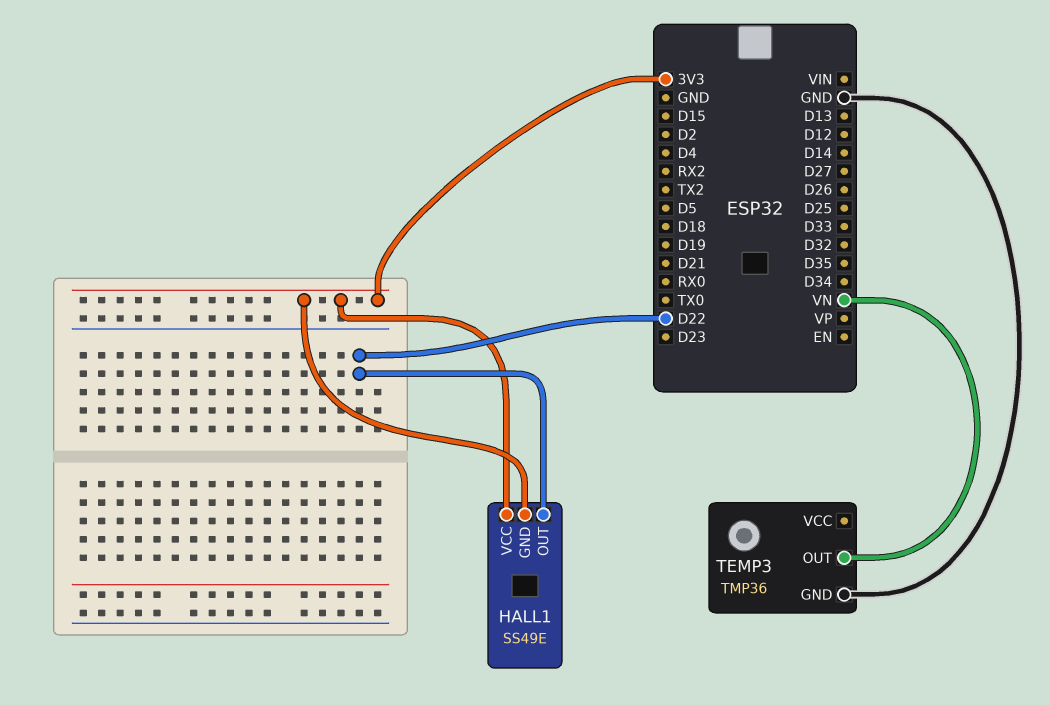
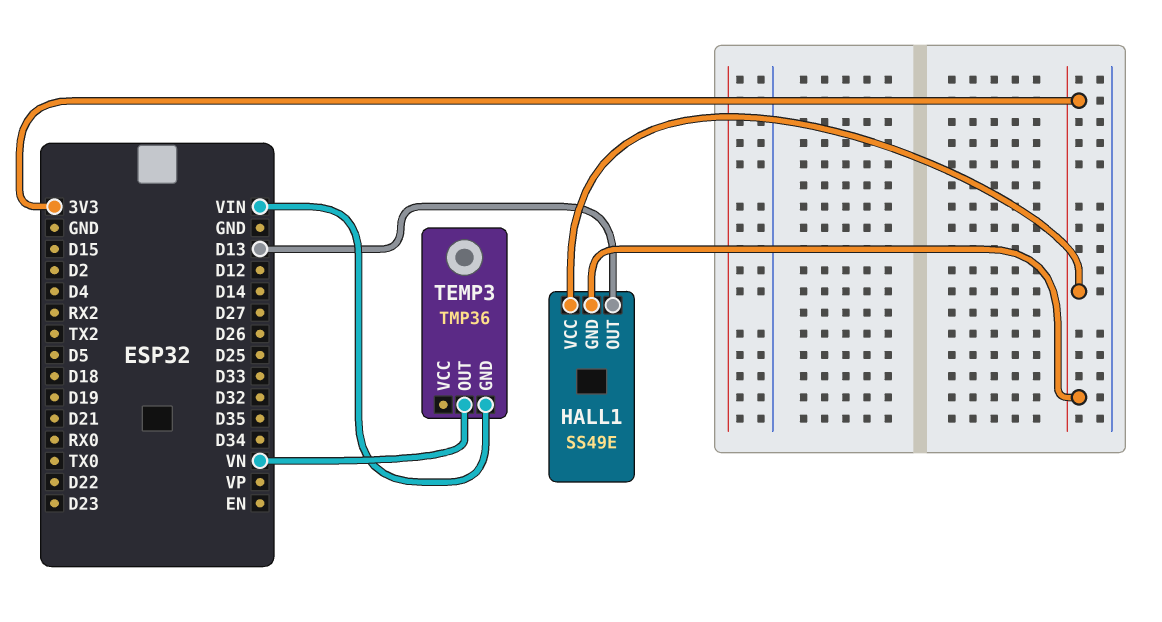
HALL1 pin OUT: D22 -> D13
TEMP3 pin GND: GND -> VIN

